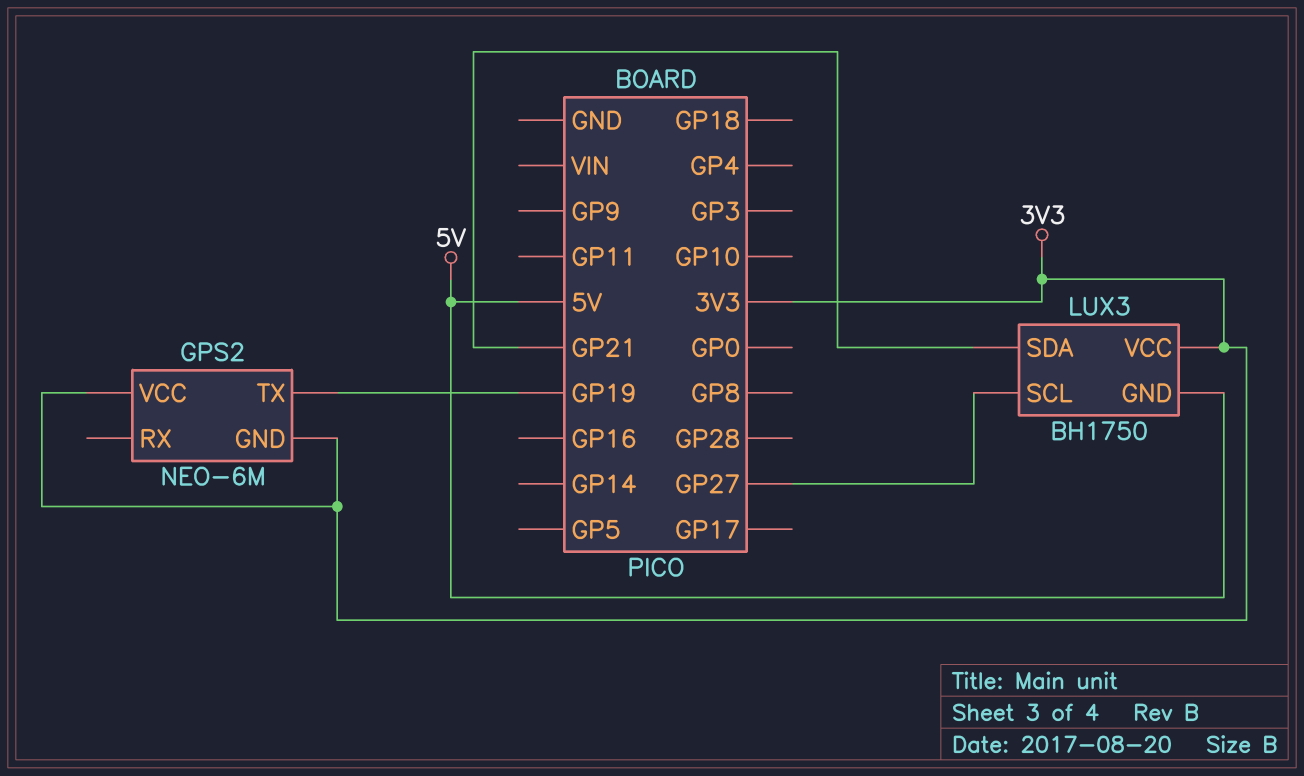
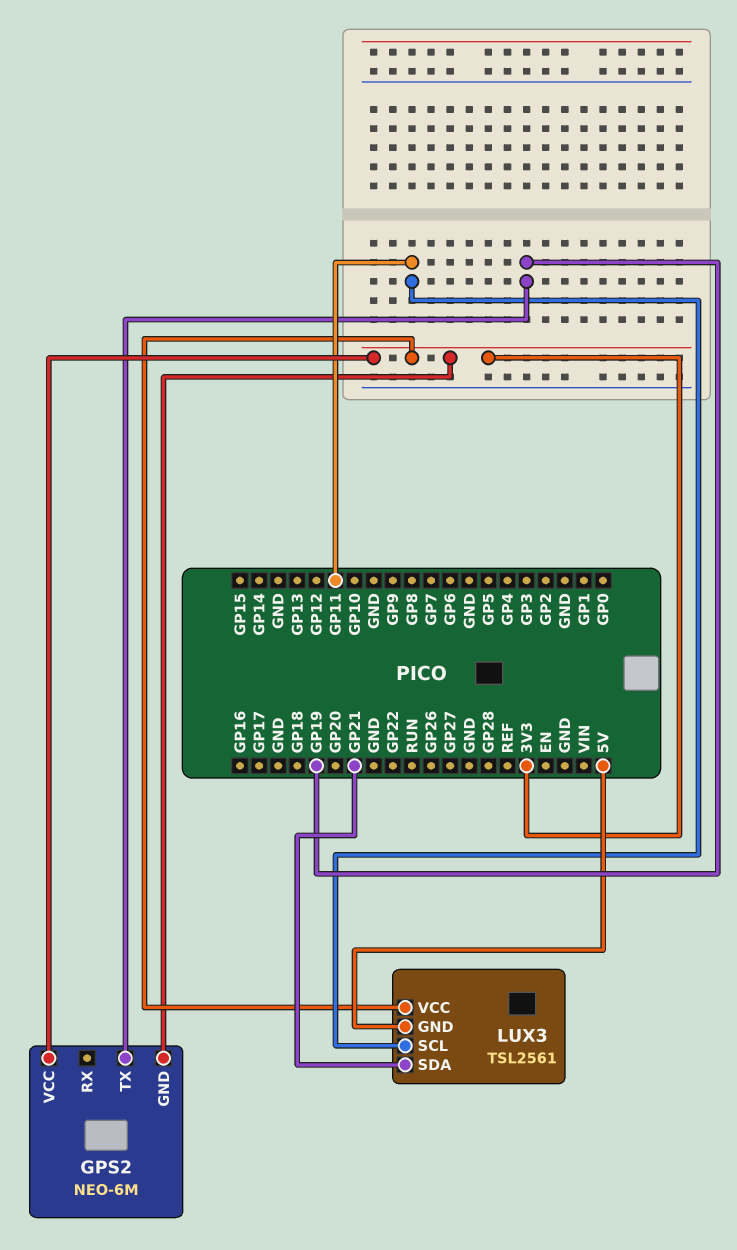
LUX3: BH1750 -> TSL2561
LUX3 pin SCL: GP27 -> GP11

